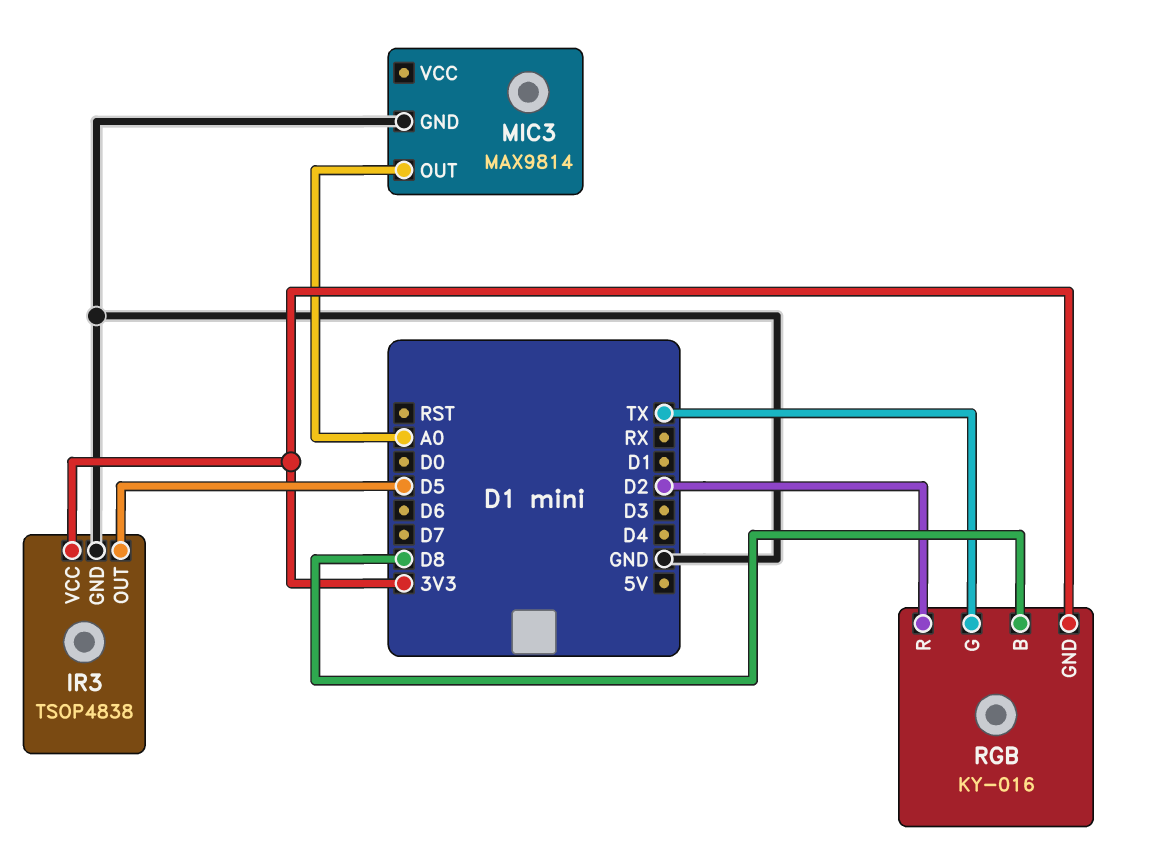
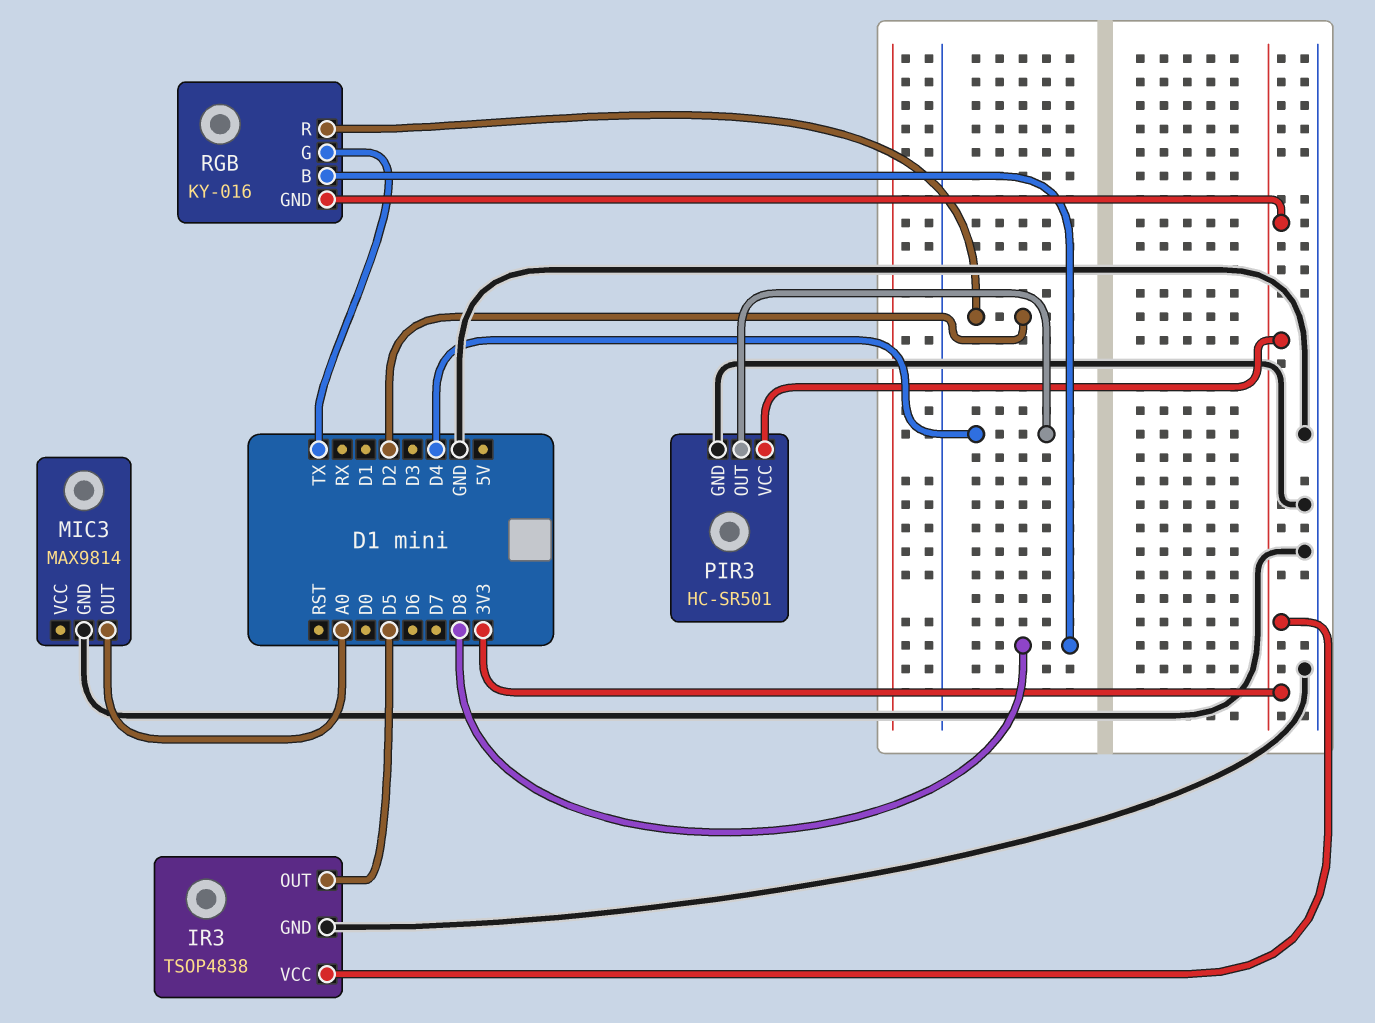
PIR3: none -> HC-SR501
PIR3 pin GND: none -> GND
PIR3 pin OUT: none -> D4
PIR3 pin VCC: none -> 3V3

